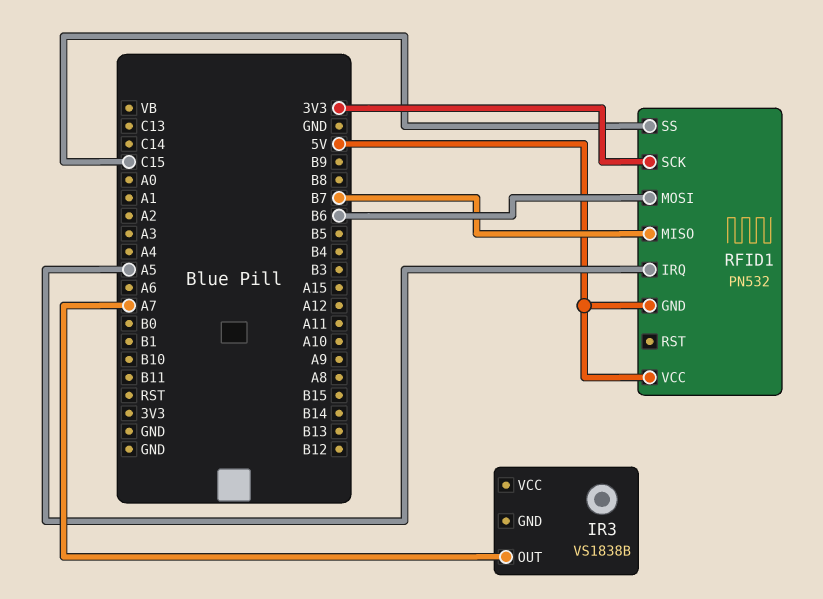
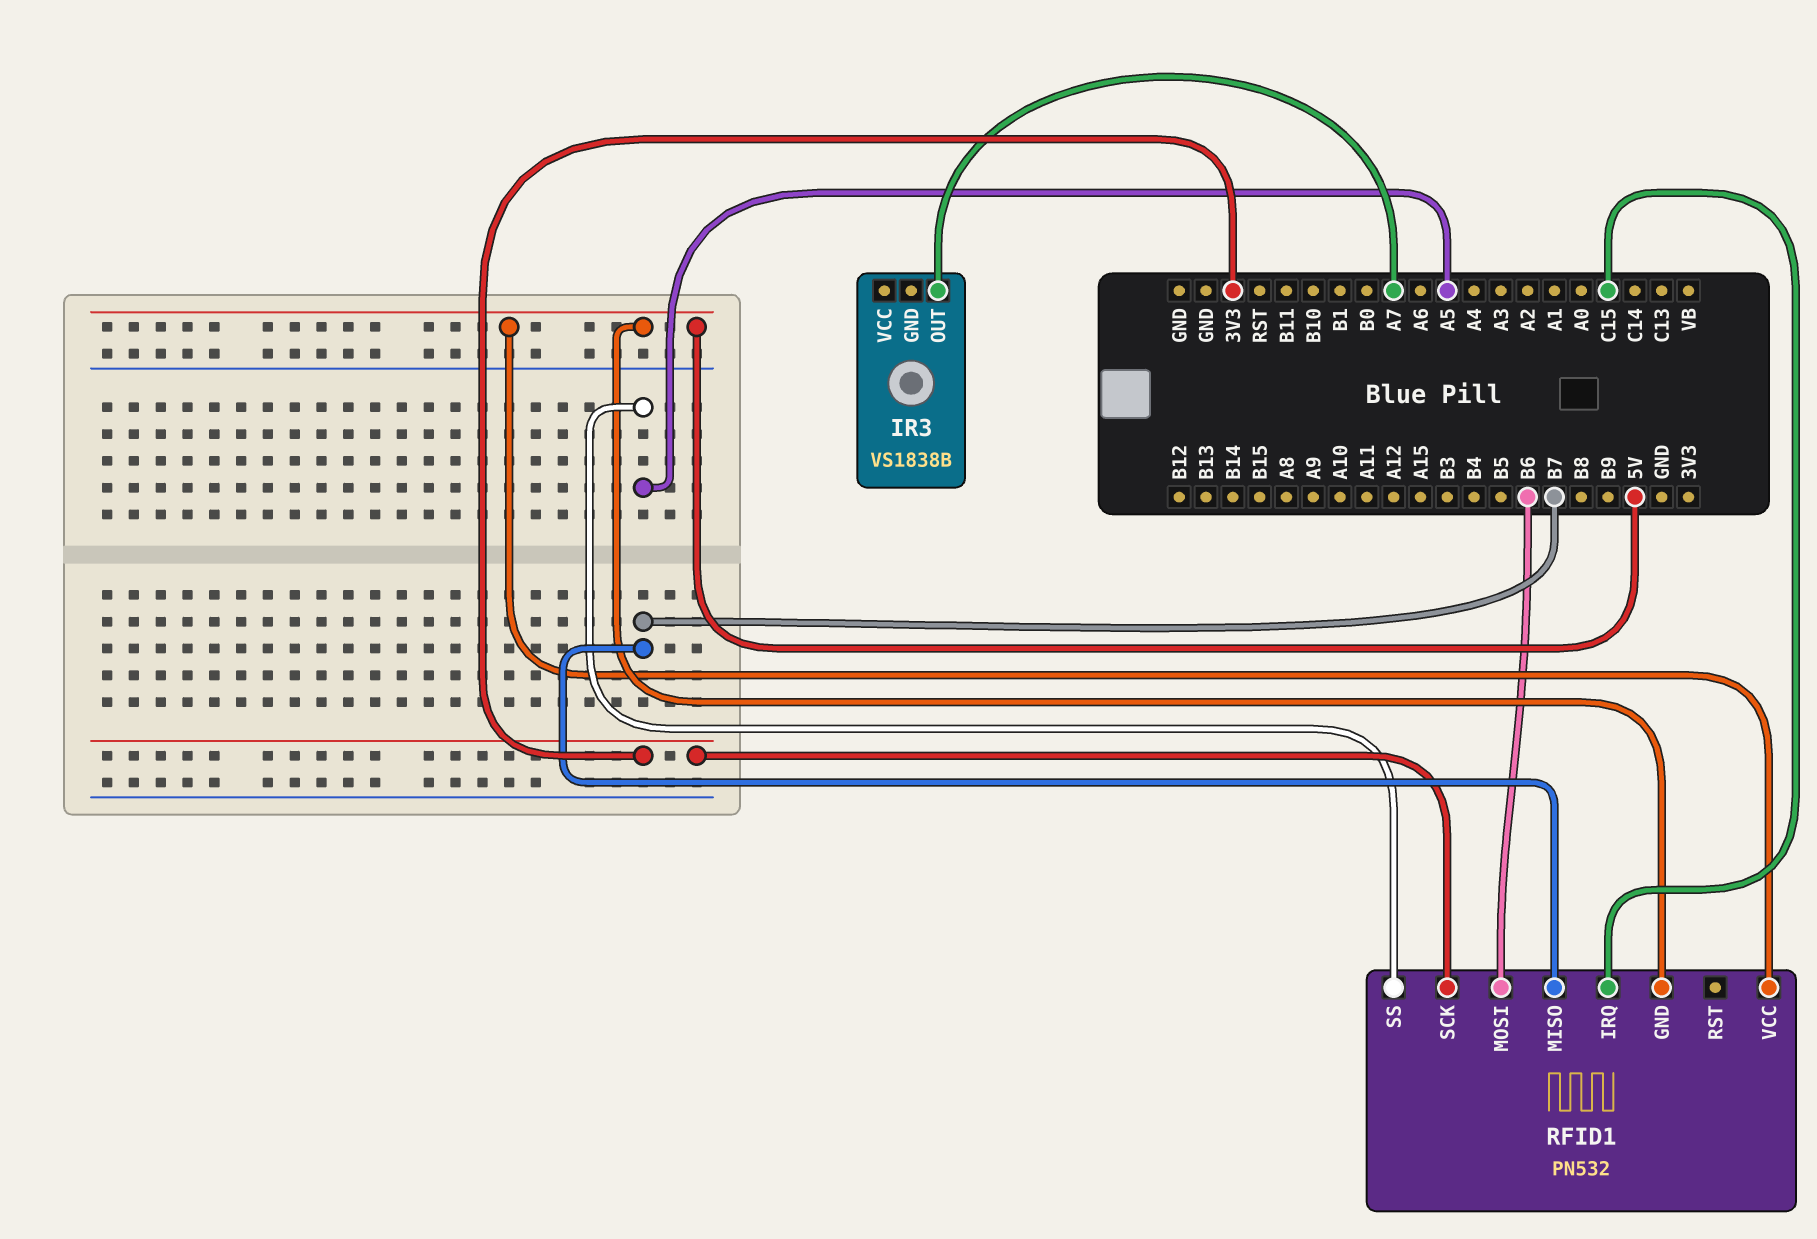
RFID1 pin IRQ: A5 -> C15
RFID1 pin SS: C15 -> A5

